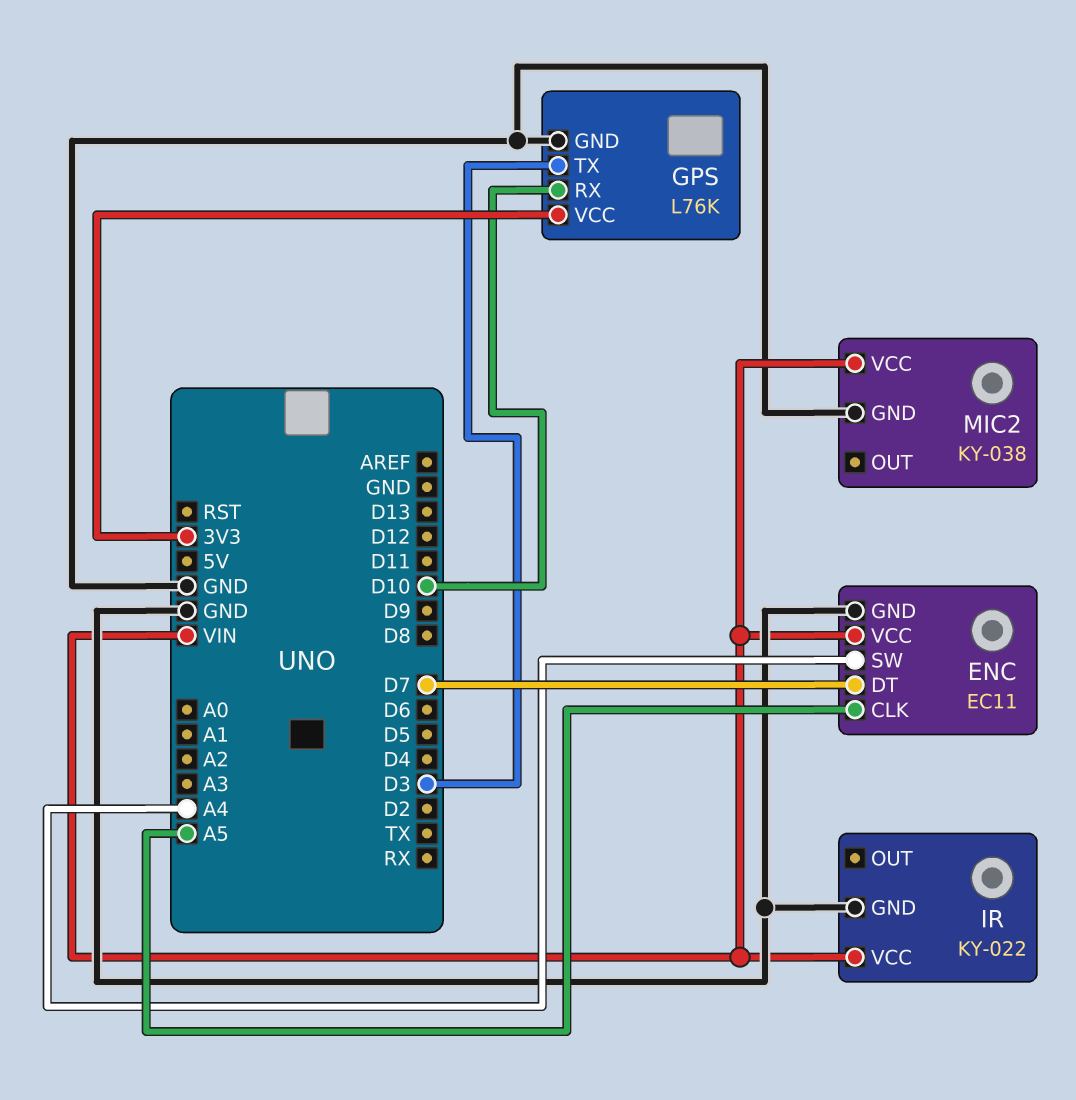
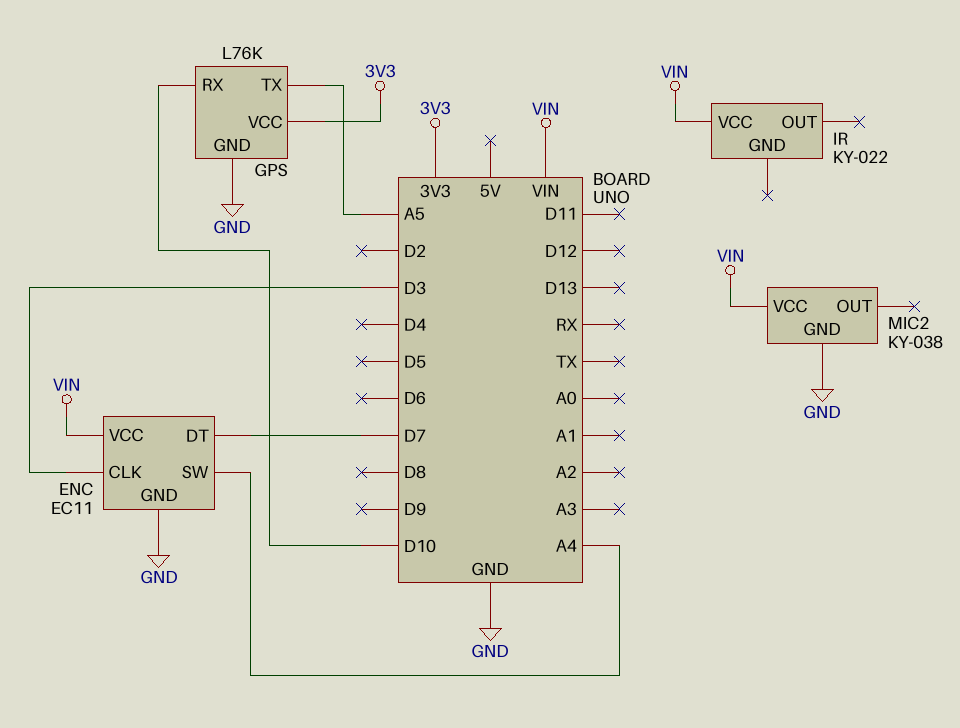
ENC pin CLK: A5 -> D3
GPS pin TX: D3 -> A5
IR pin GND: GND -> none

